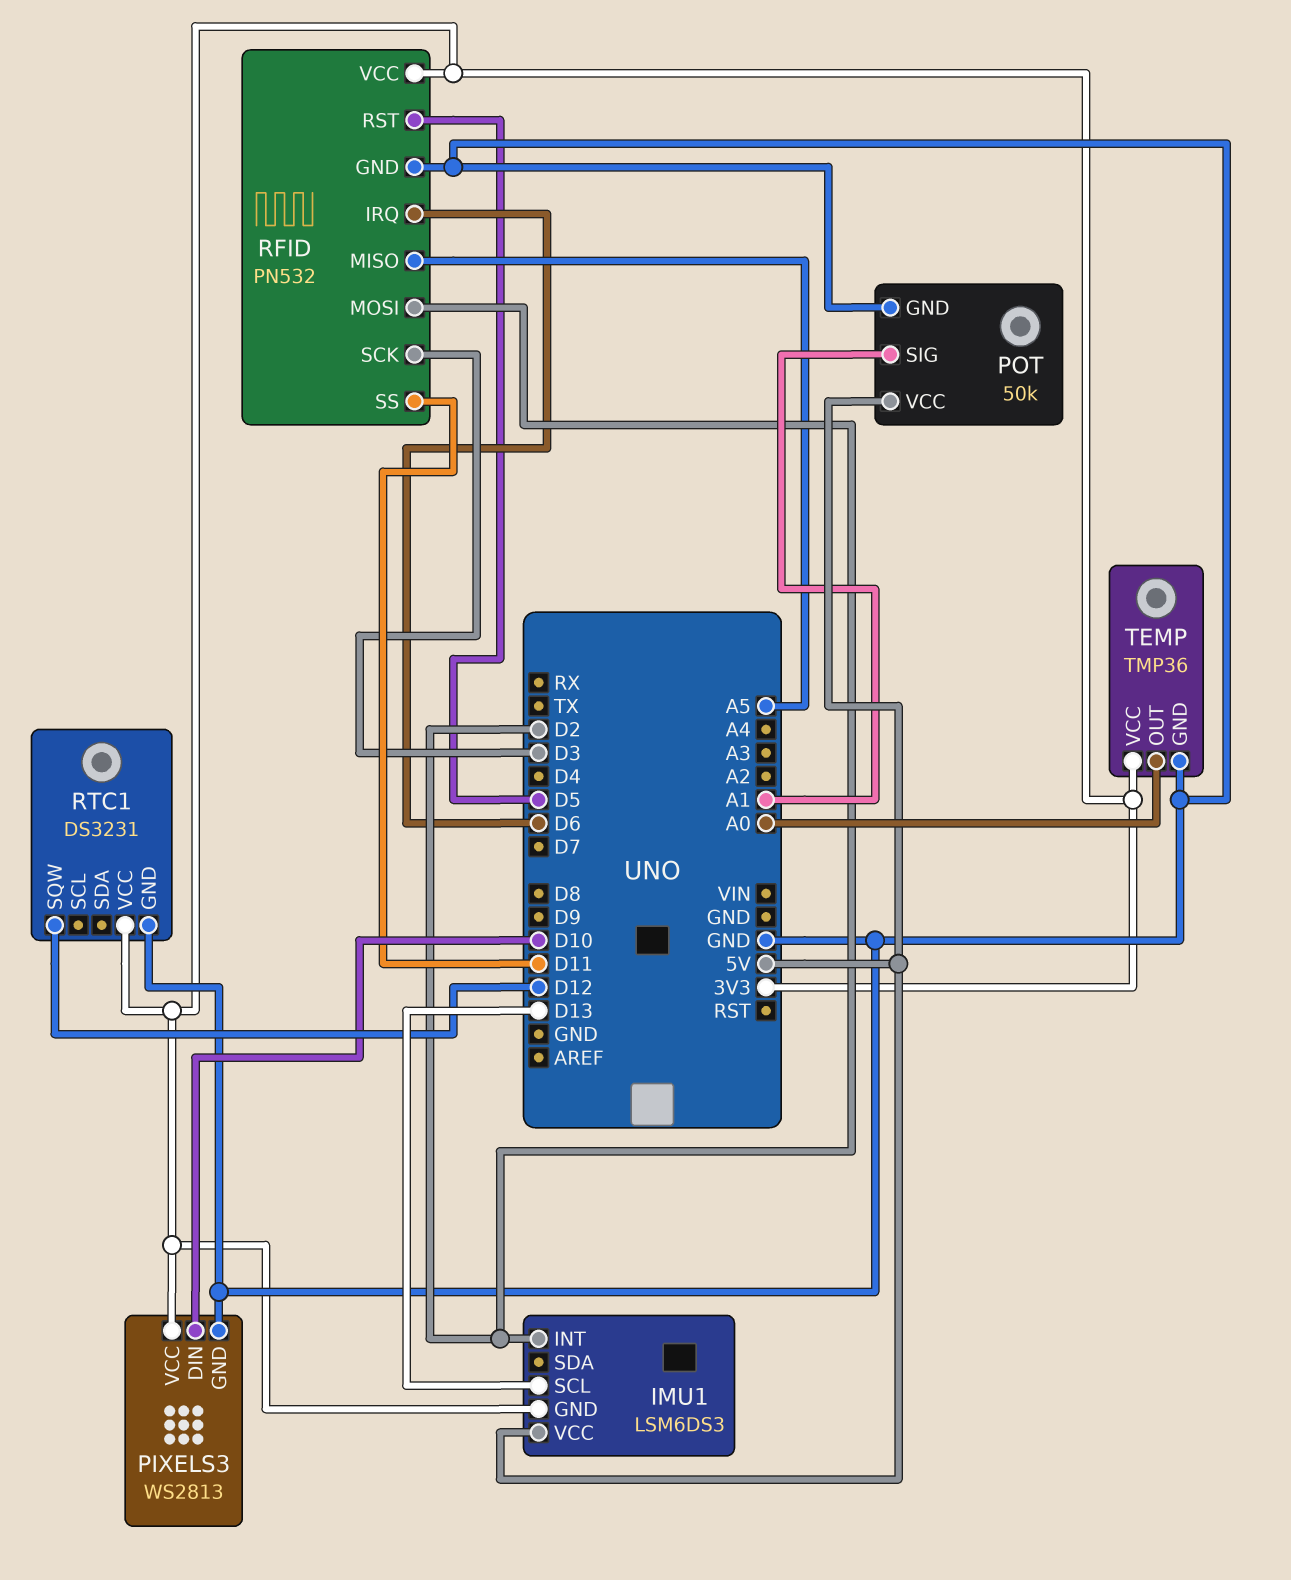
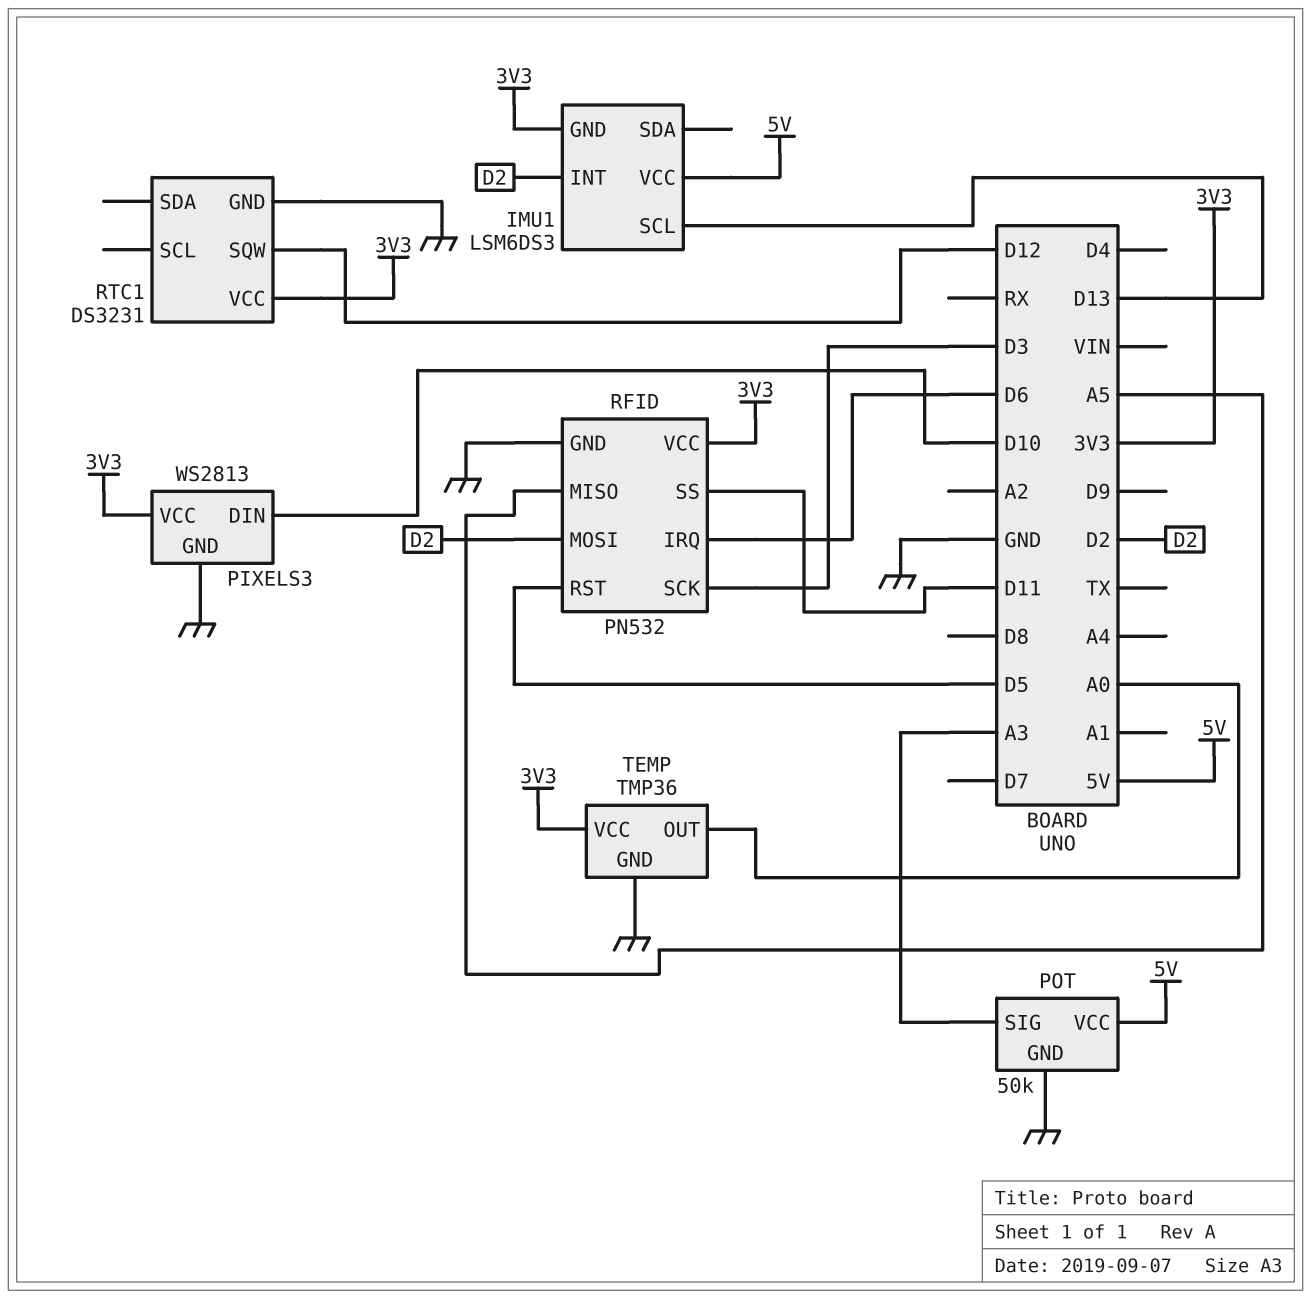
POT pin SIG: A1 -> A3

